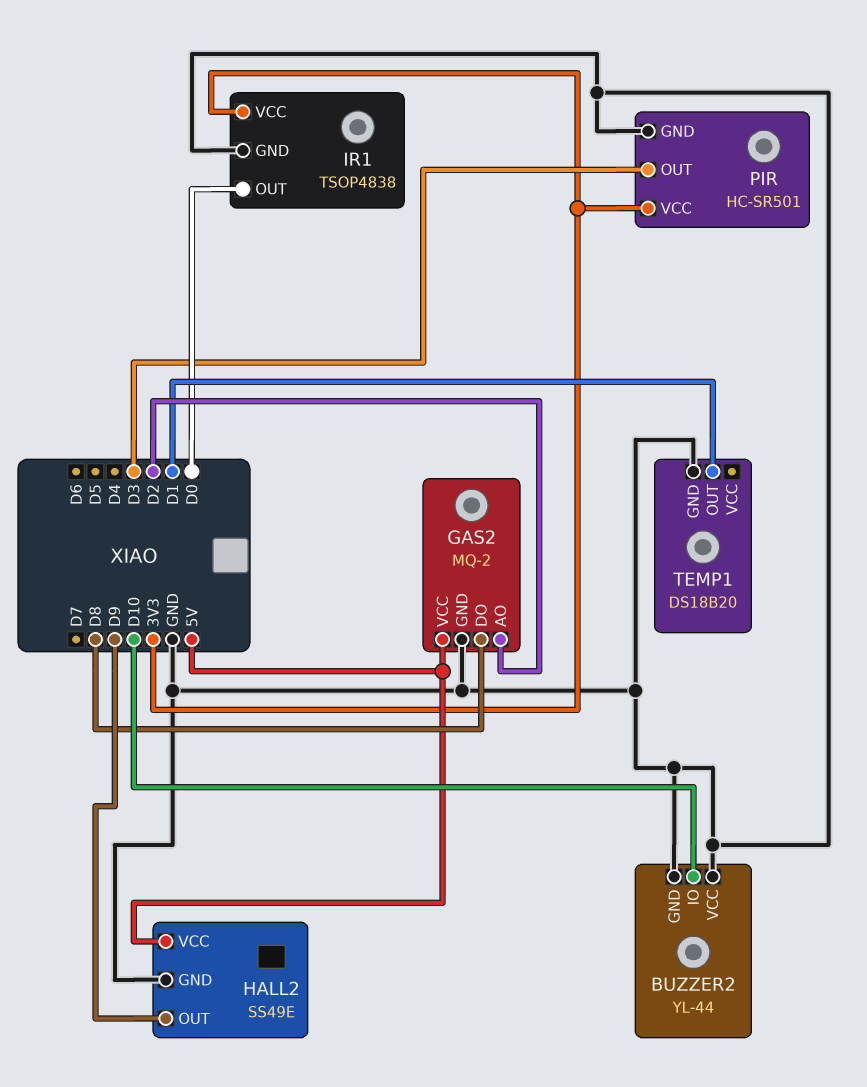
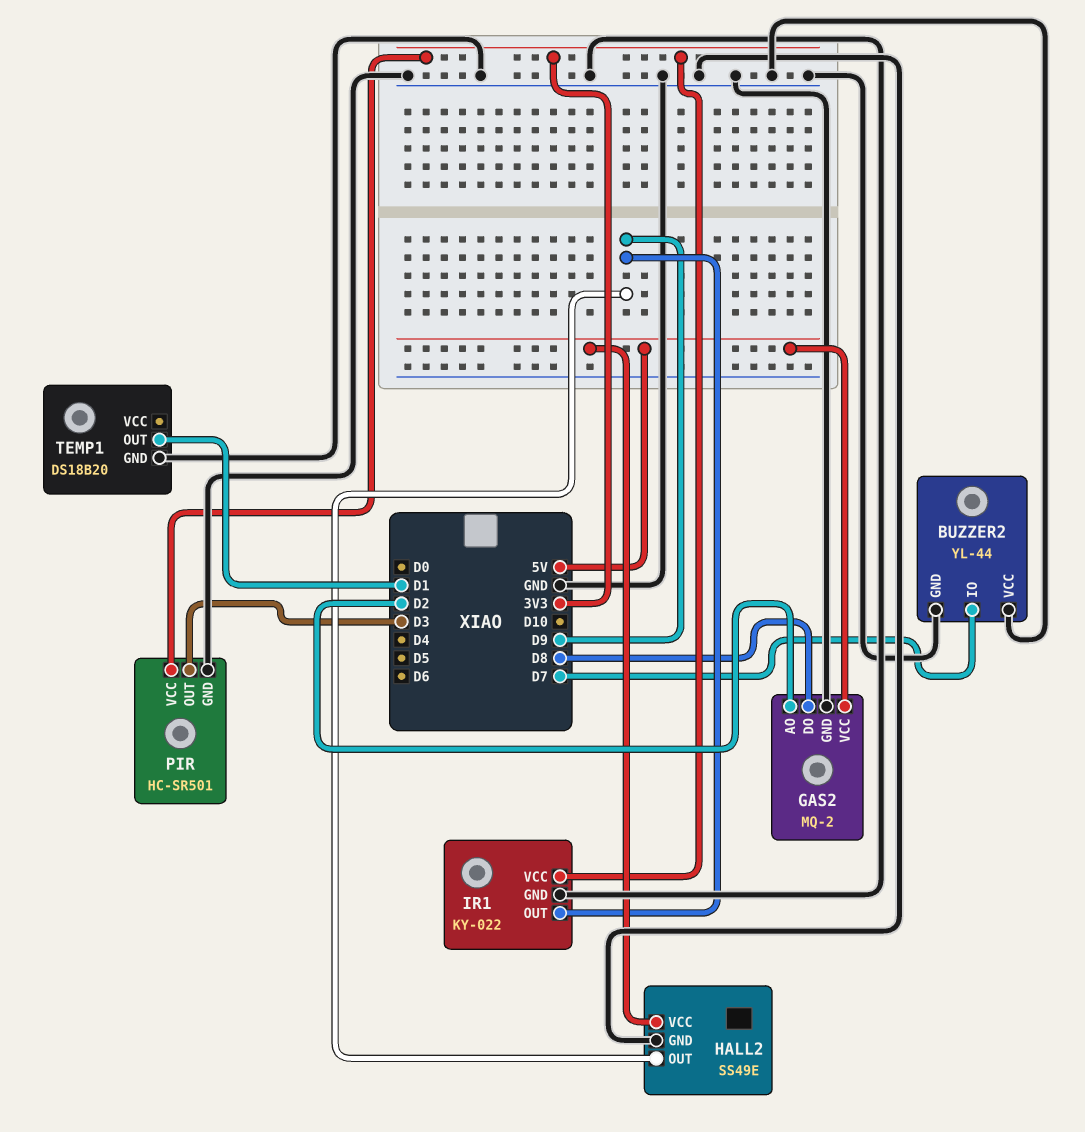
BUZZER2 pin IO: D10 -> D7
IR1: TSOP4838 -> KY-022
IR1 pin OUT: D0 -> D9

